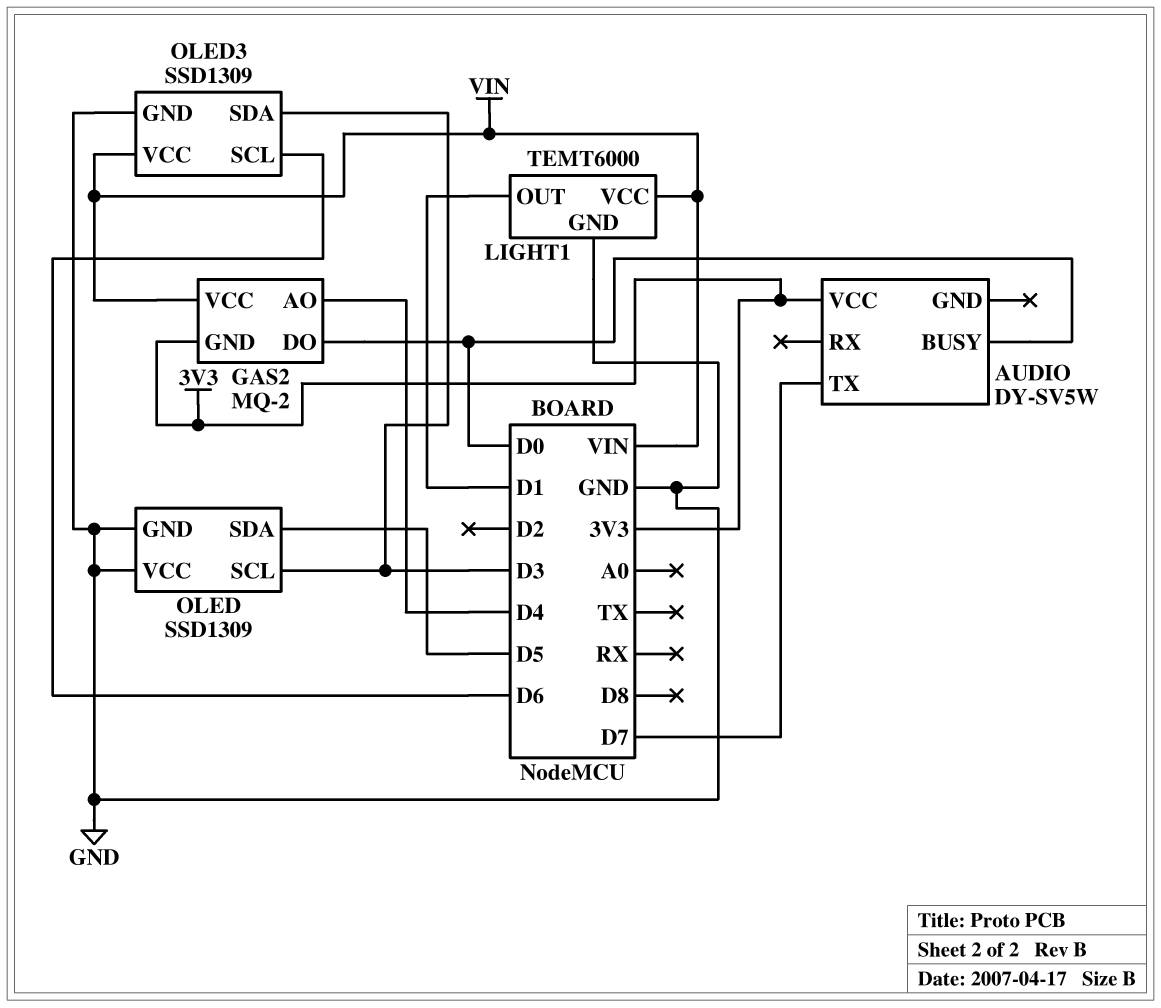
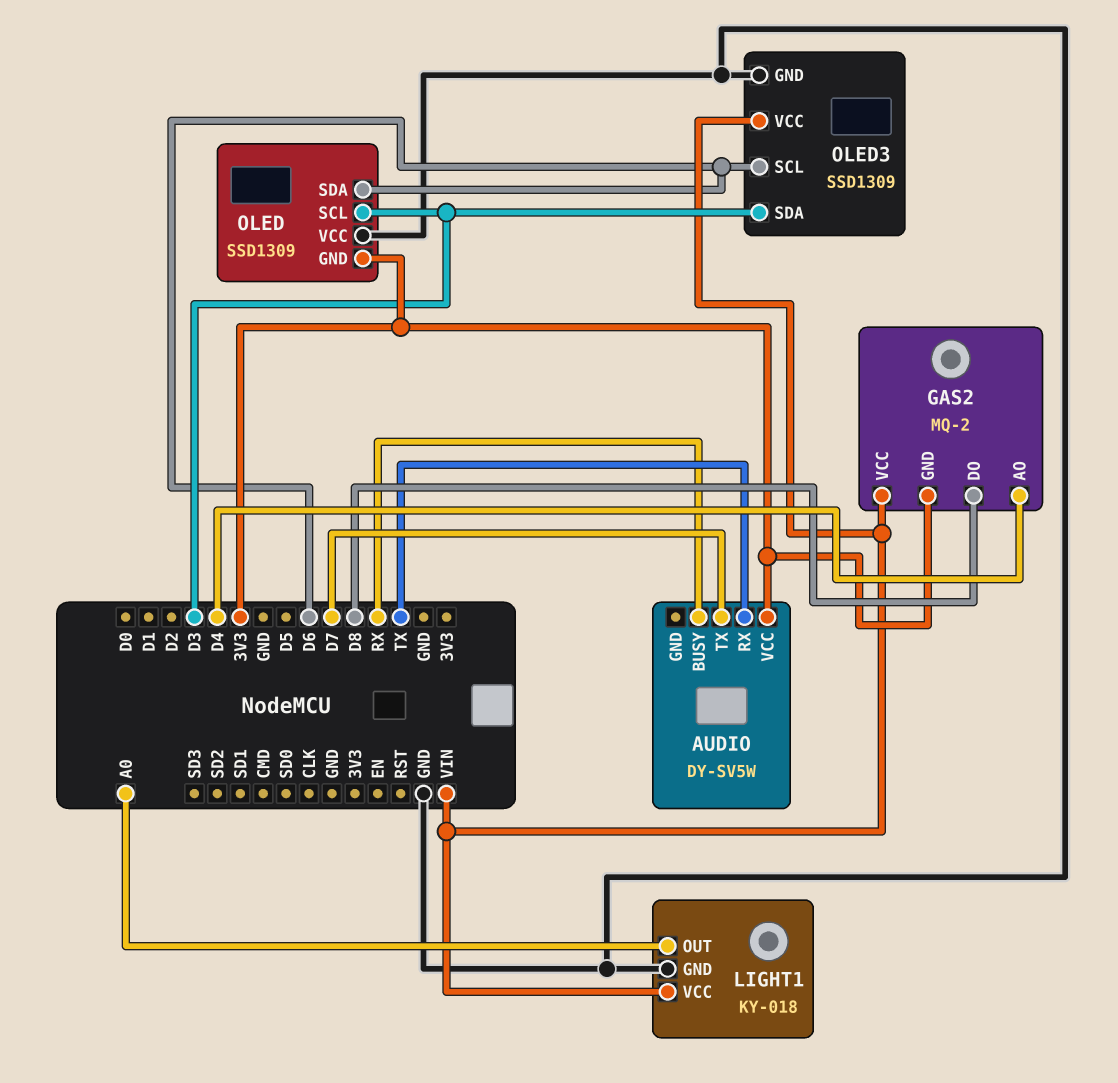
AUDIO pin BUSY: D0 -> RX
AUDIO pin RX: none -> TX
GAS2 pin DO: D0 -> D8
LIGHT1: TEMT6000 -> KY-018
LIGHT1 pin OUT: D1 -> A0
OLED pin GND: GND -> 3V3
OLED pin SDA: D5 -> D6

